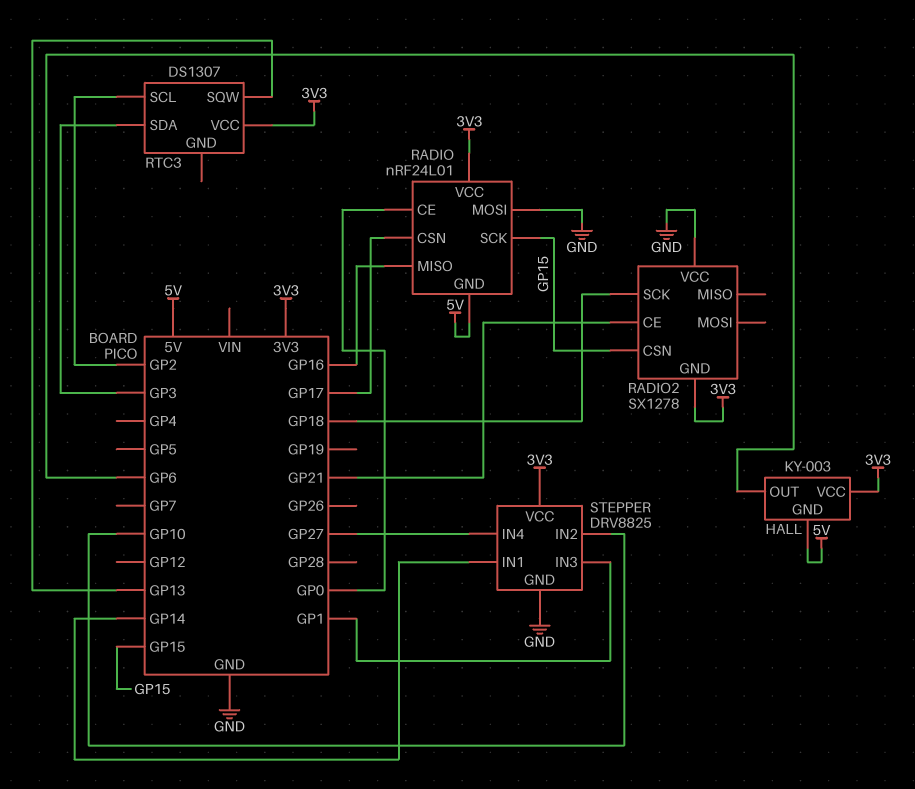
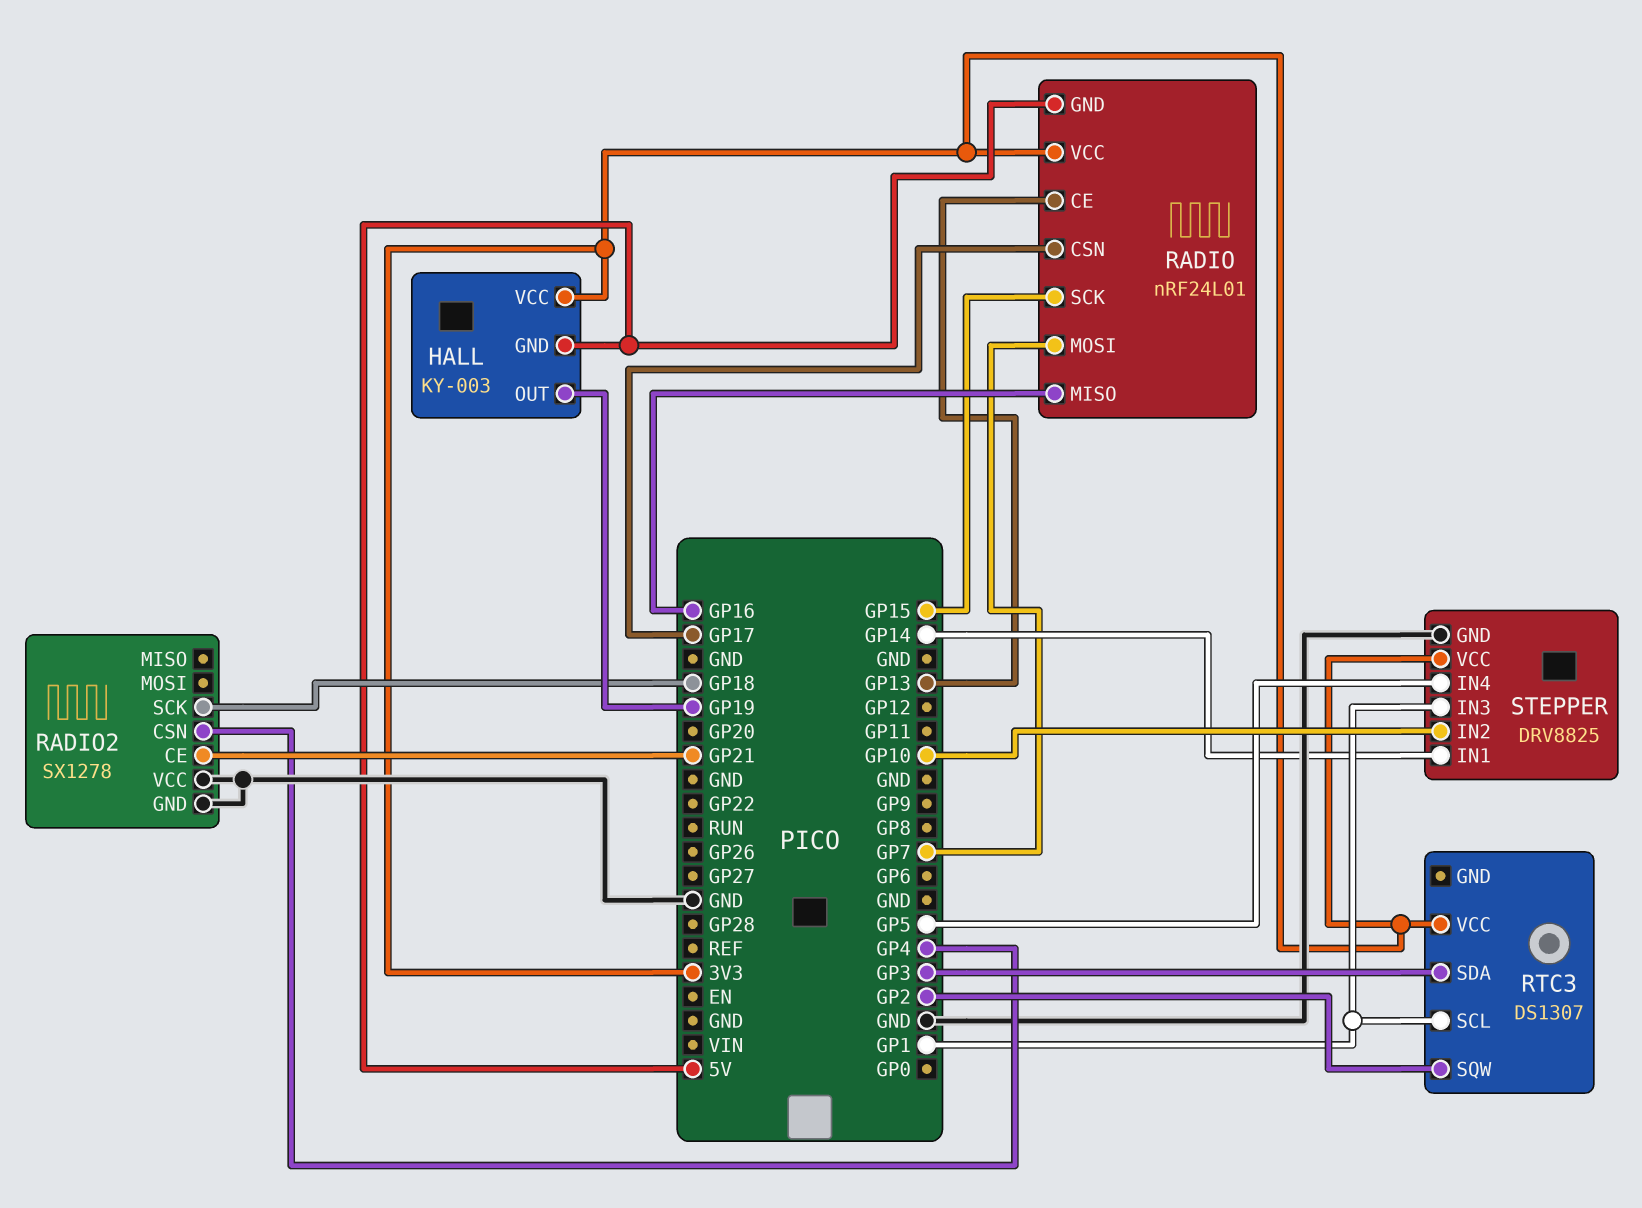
HALL pin OUT: GP6 -> GP19
RADIO pin CE: GP0 -> GP13
RADIO pin MOSI: GND -> GP7
RADIO2 pin CSN: GP15 -> GP4
RADIO2 pin GND: 3V3 -> GND
RTC3 pin SCL: GP2 -> GP1
RTC3 pin SQW: GP13 -> GP2
STEPPER pin IN4: GP27 -> GP5

